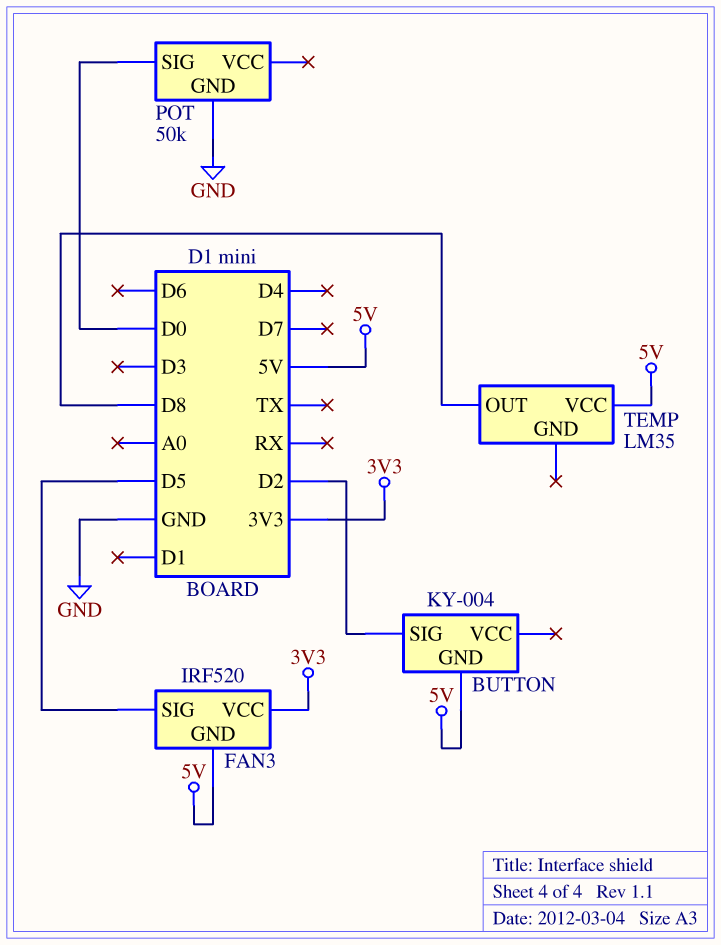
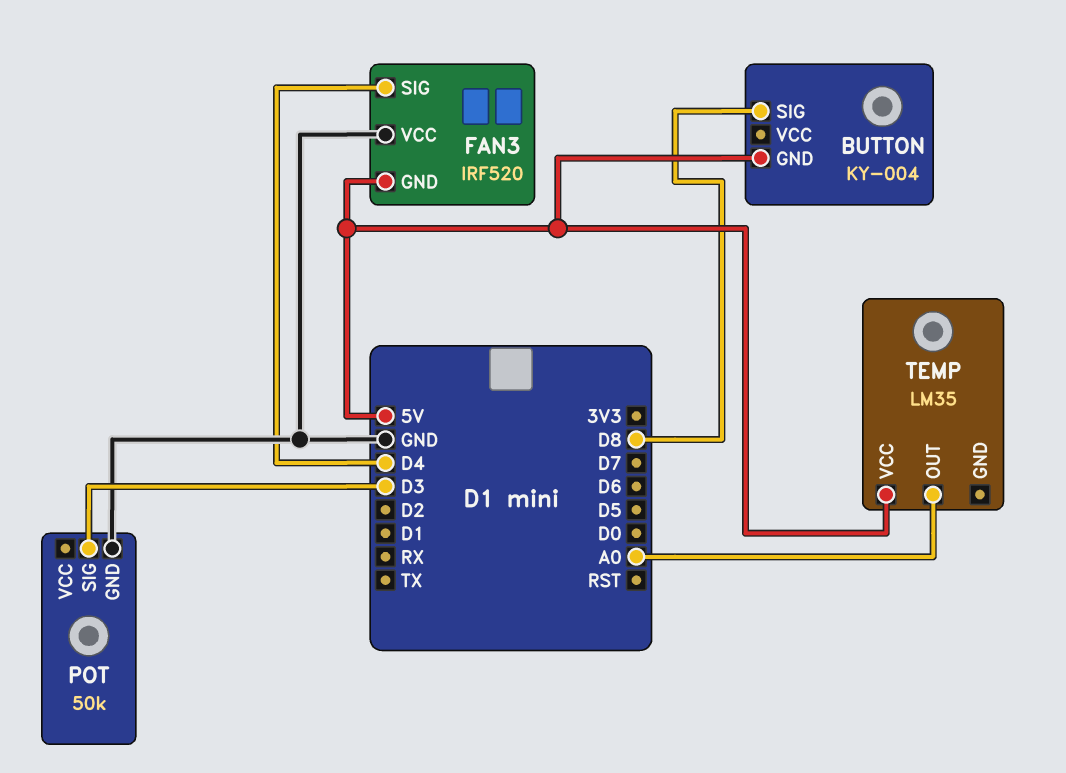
BUTTON pin SIG: D2 -> D8
FAN3 pin SIG: D5 -> D4
FAN3 pin VCC: 3V3 -> GND
POT pin SIG: D0 -> D3
TEMP pin OUT: D8 -> A0

